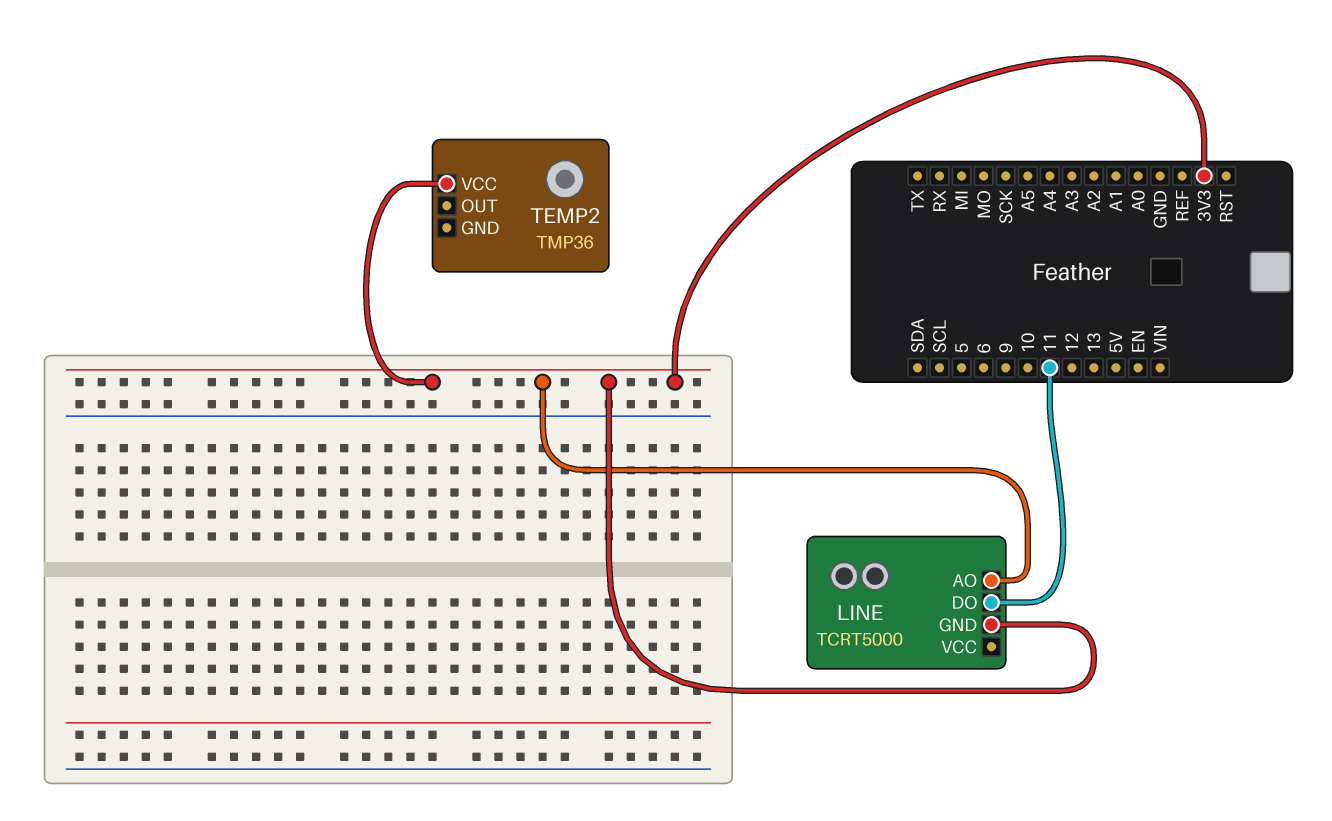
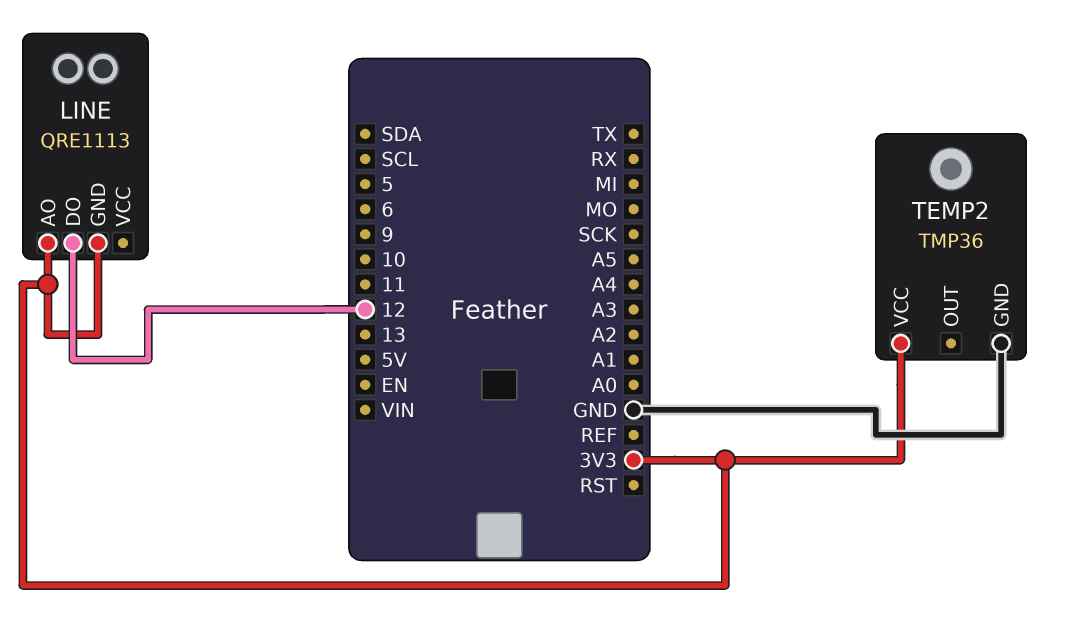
LINE: TCRT5000 -> QRE1113
LINE pin DO: 11 -> 12
TEMP2 pin GND: none -> GND

